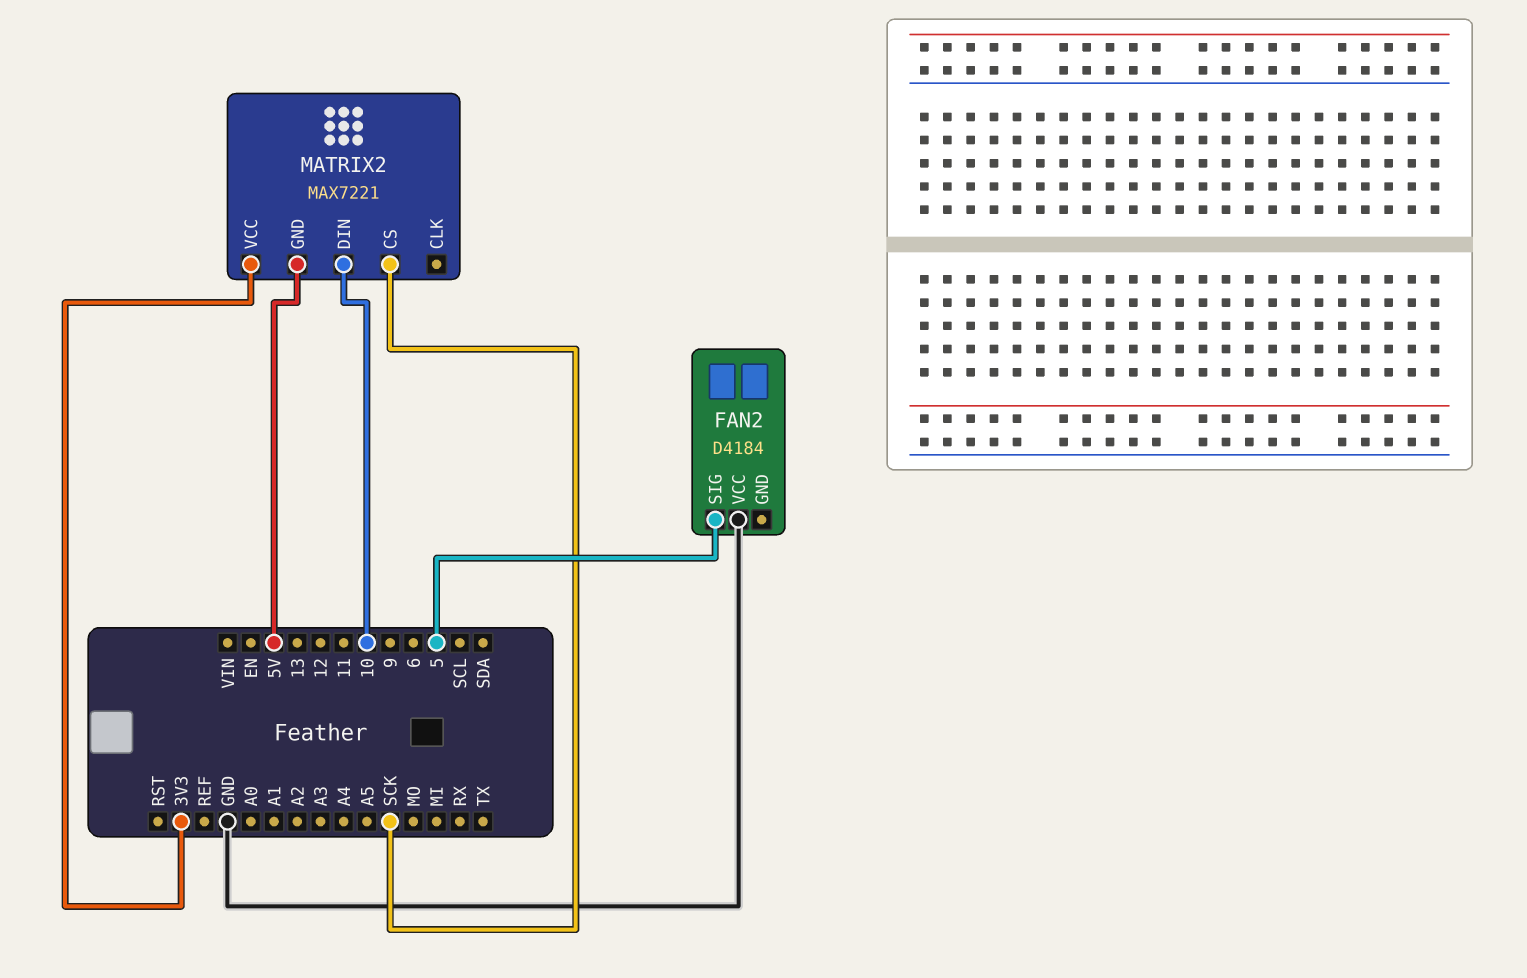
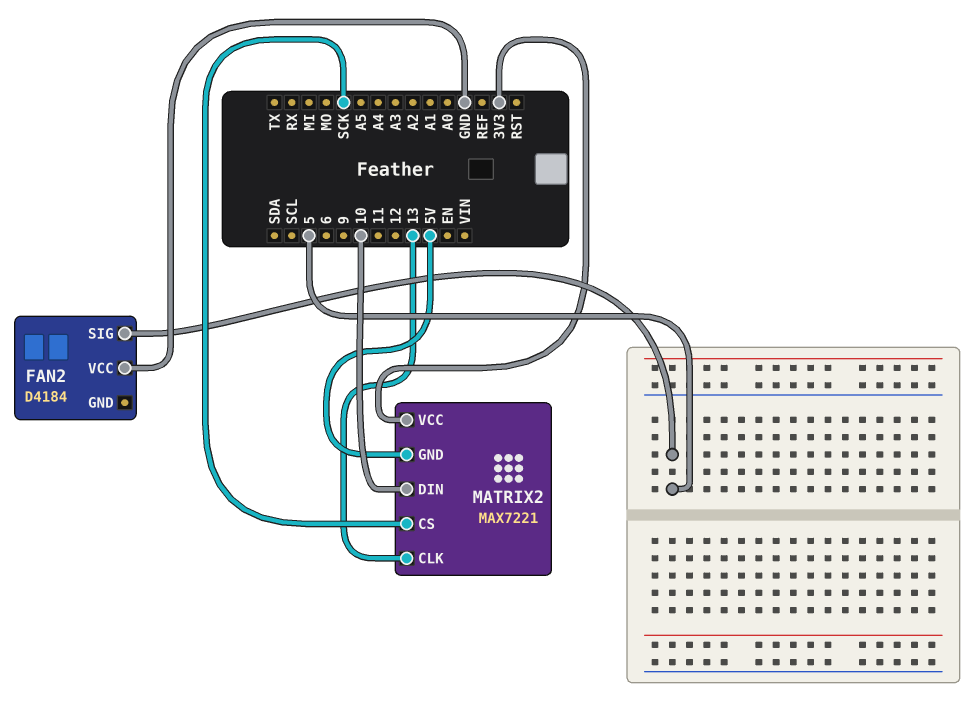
MATRIX2 pin CLK: none -> 13

